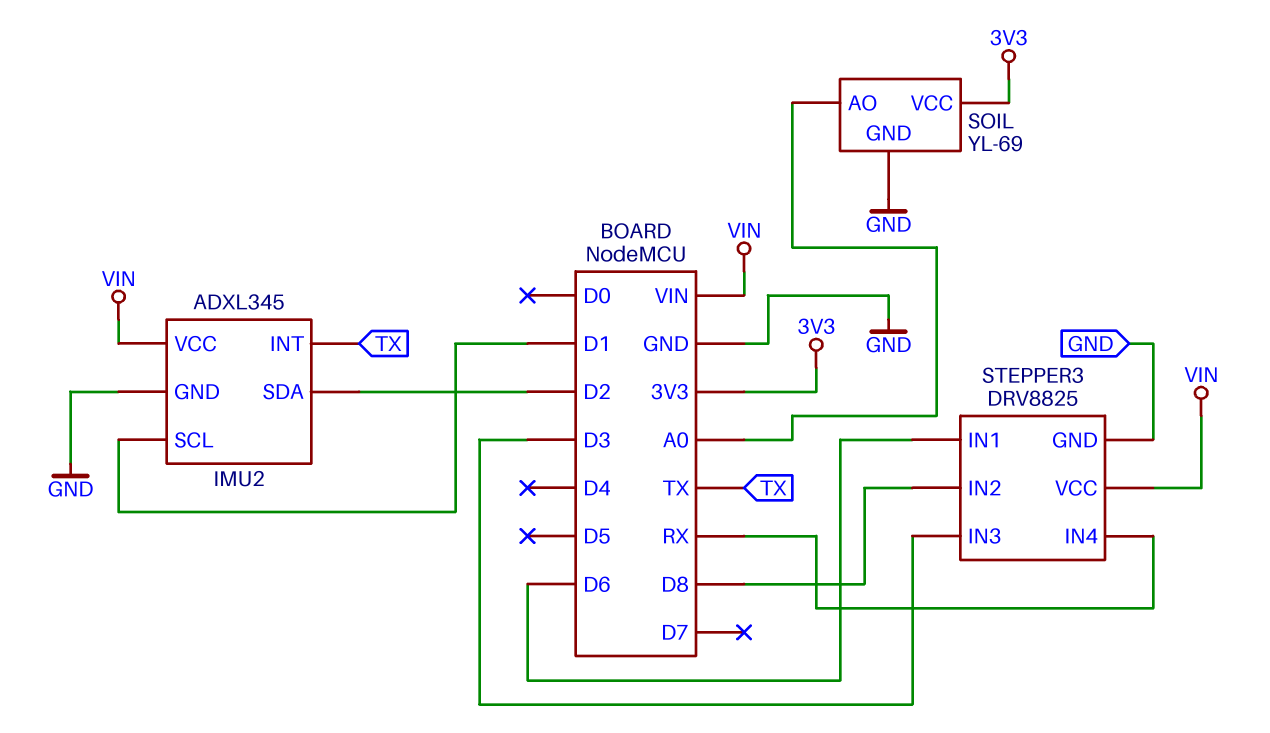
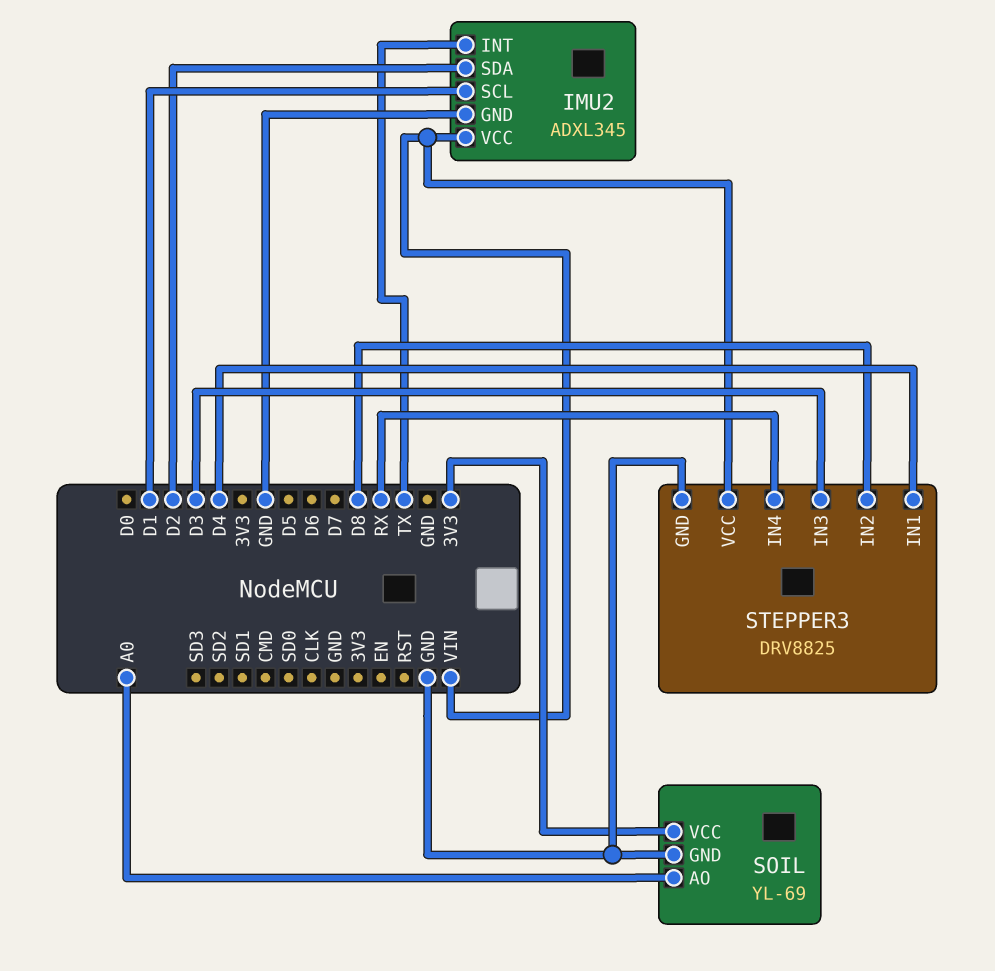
STEPPER3 pin IN1: D6 -> D4

